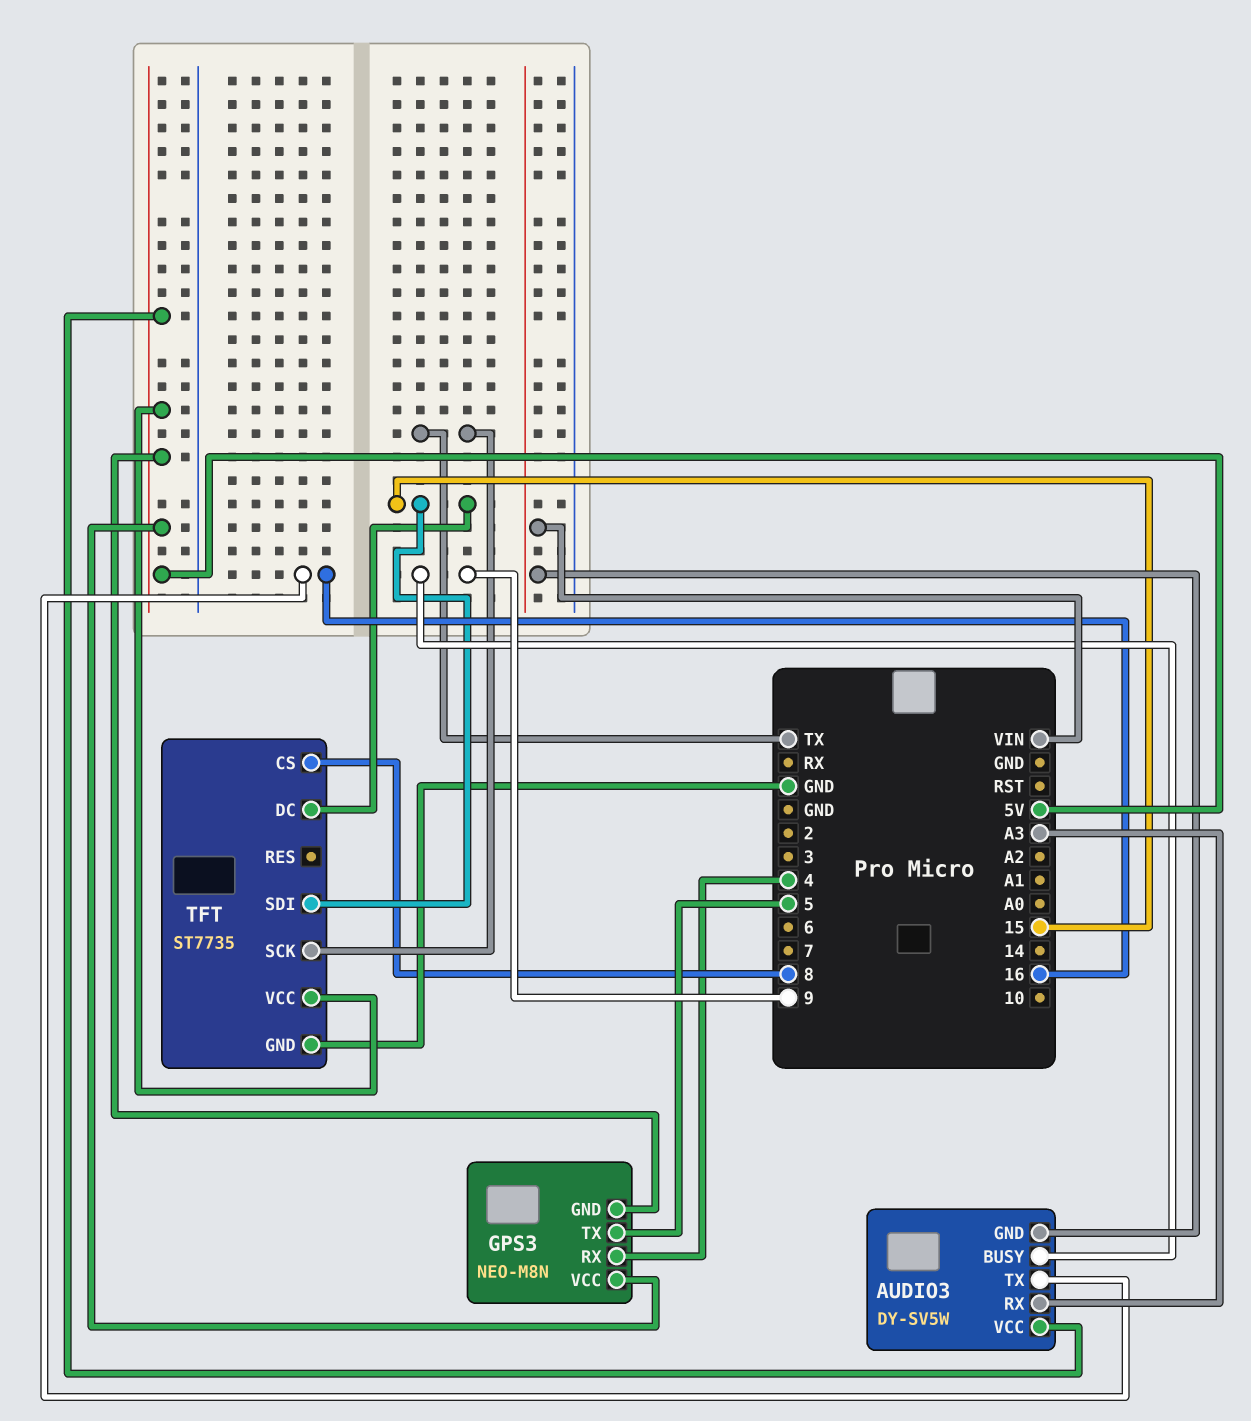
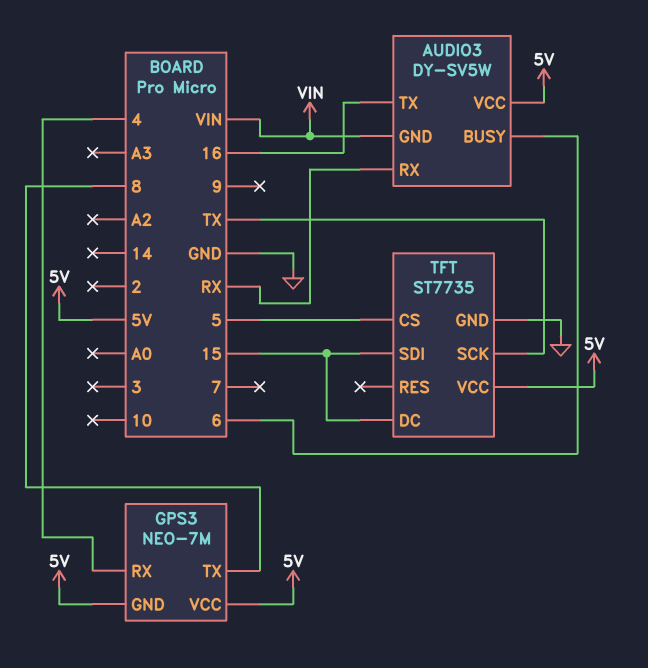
AUDIO3 pin BUSY: 9 -> 6
AUDIO3 pin RX: A3 -> RX
GPS3: NEO-M8N -> NEO-7M
GPS3 pin TX: 5 -> 8
TFT pin CS: 8 -> 5

